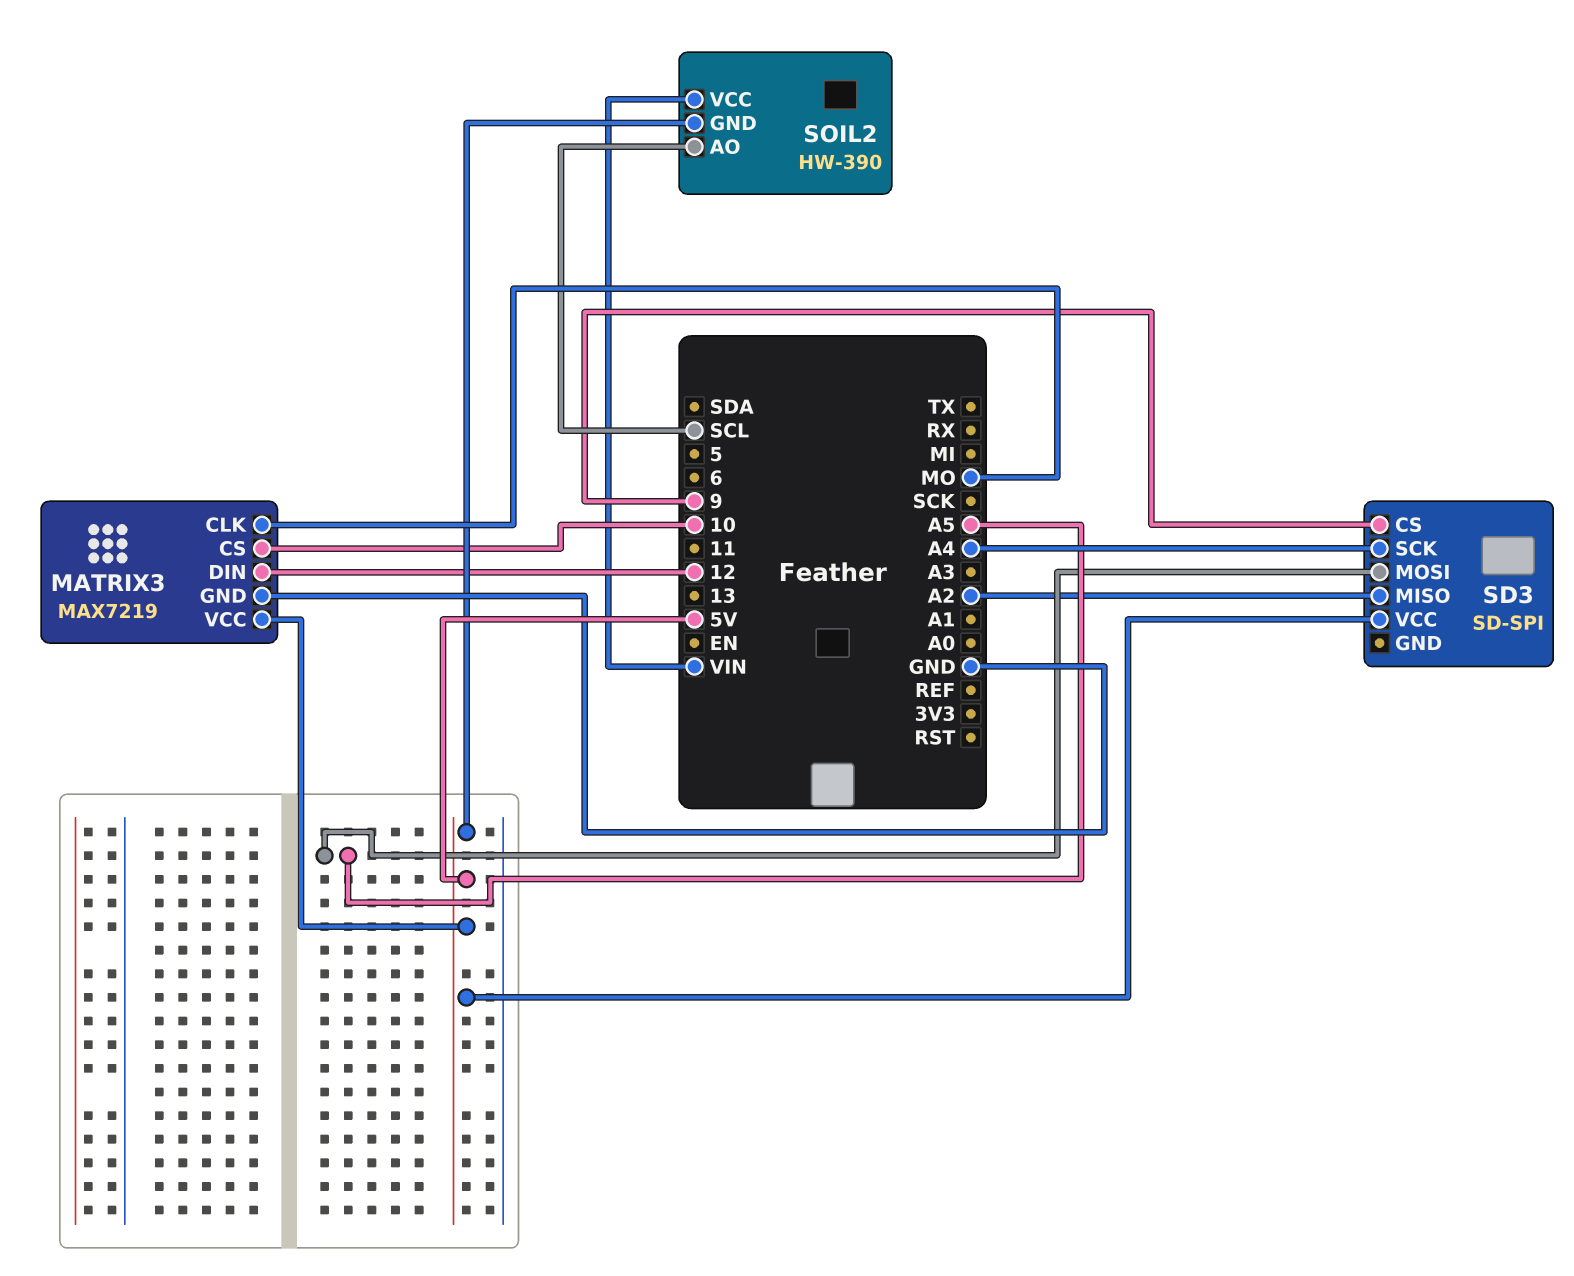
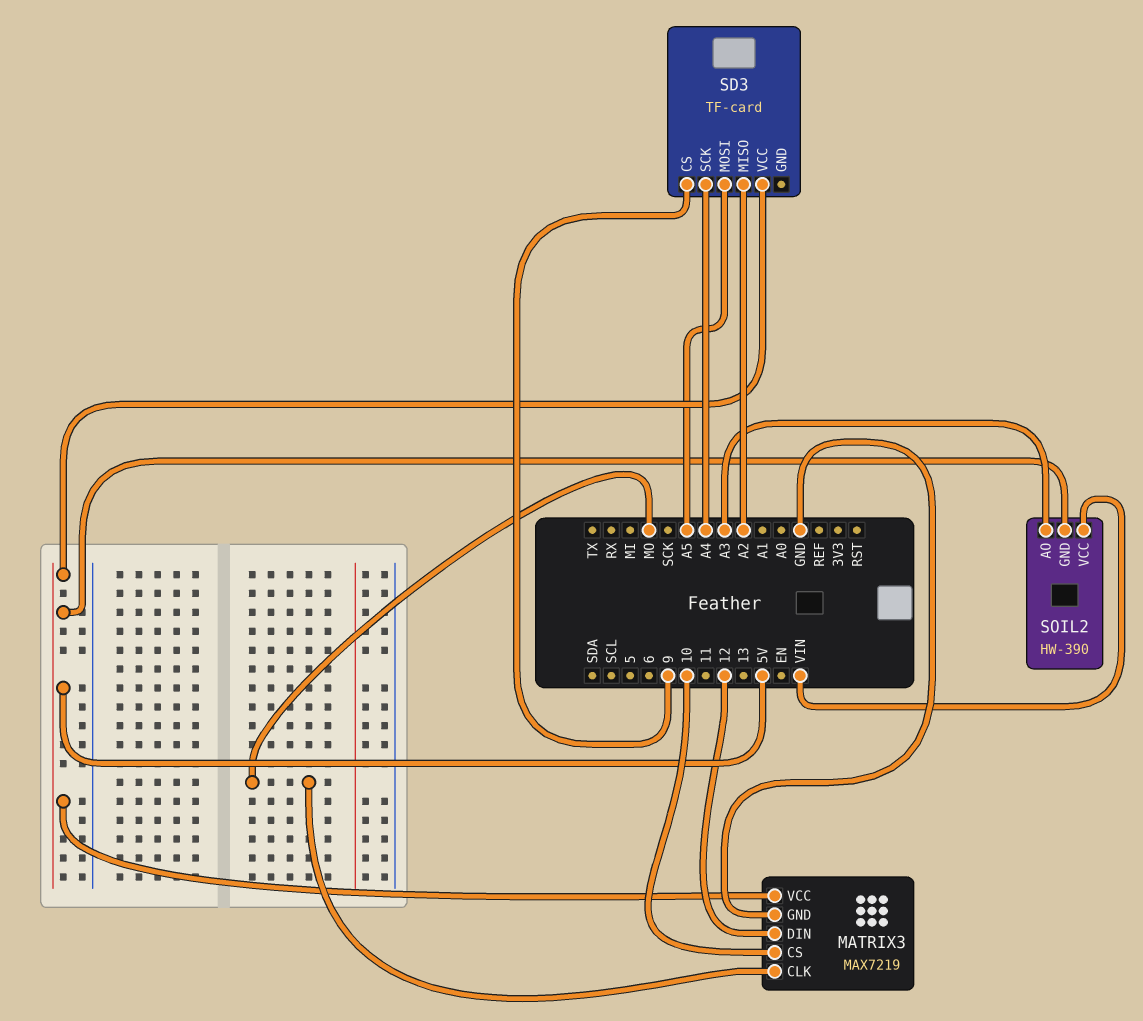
SD3: SD-SPI -> TF-card
SOIL2 pin AO: SCL -> A3

